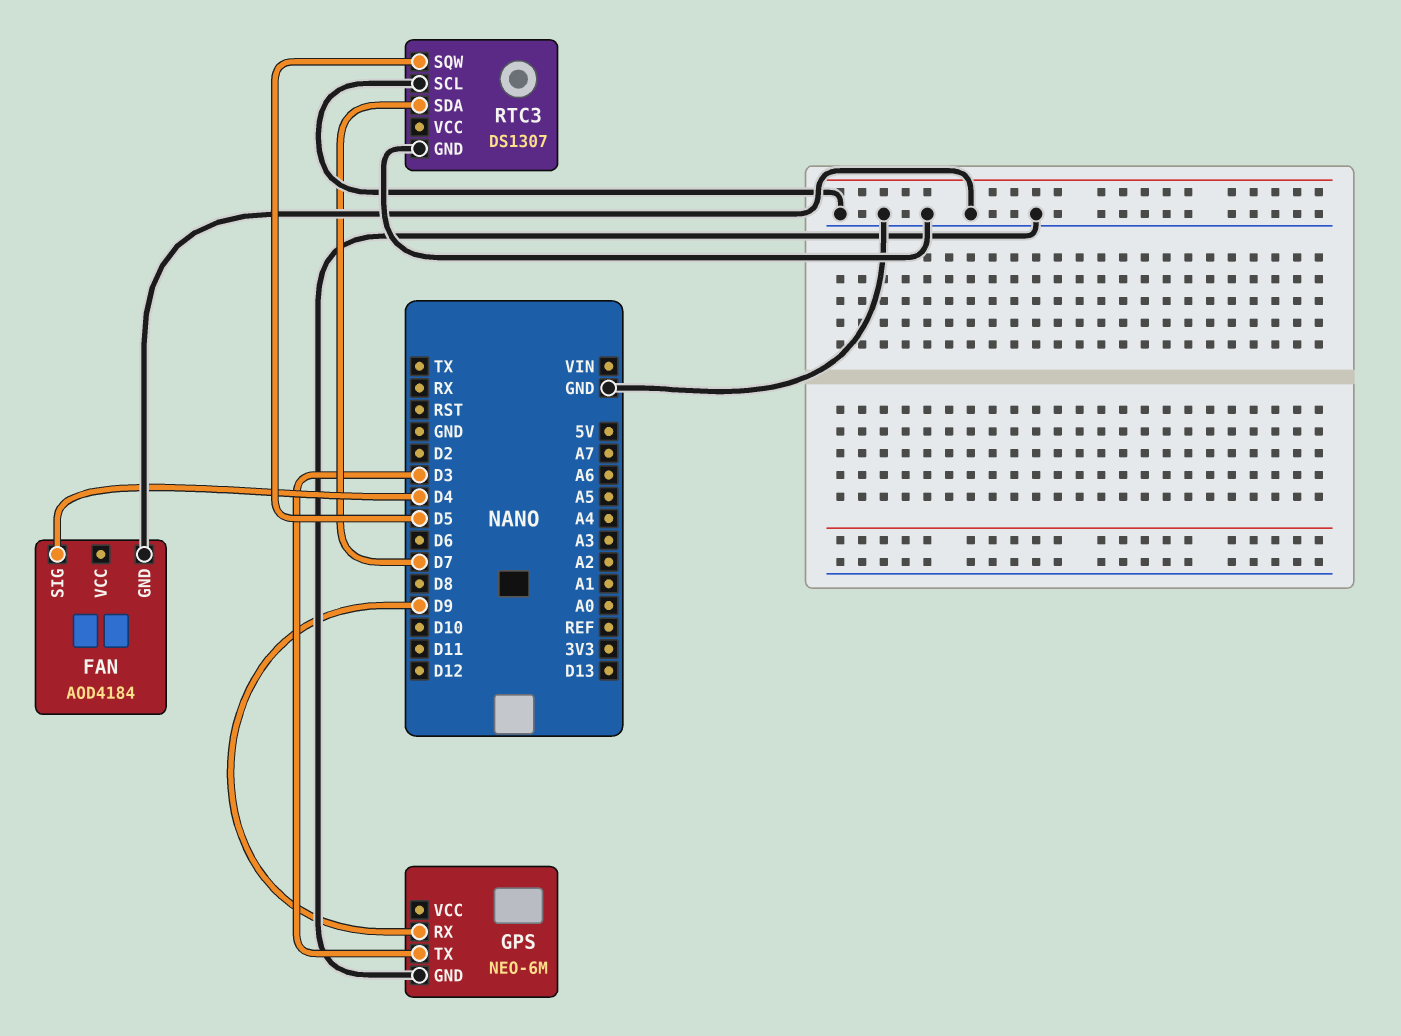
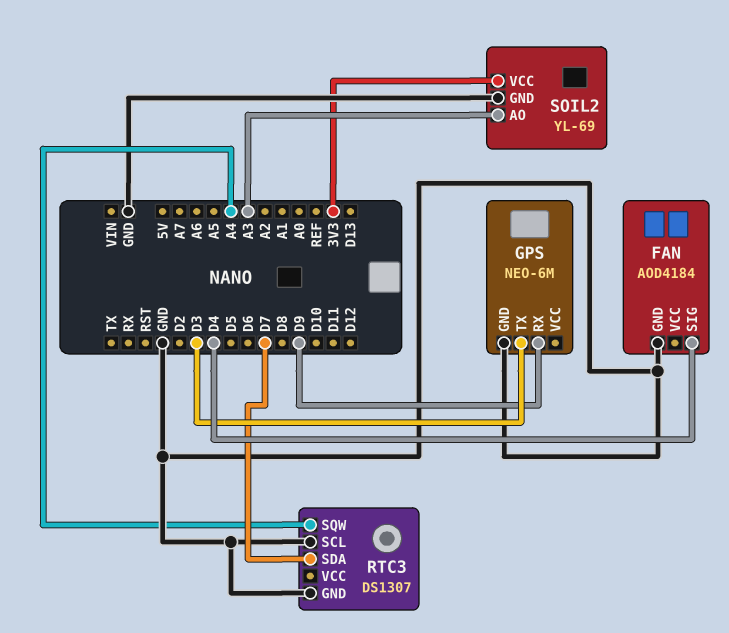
RTC3 pin SQW: D5 -> A4
SOIL2: none -> YL-69
SOIL2 pin AO: none -> A3
SOIL2 pin GND: none -> GND
SOIL2 pin VCC: none -> 3V3

